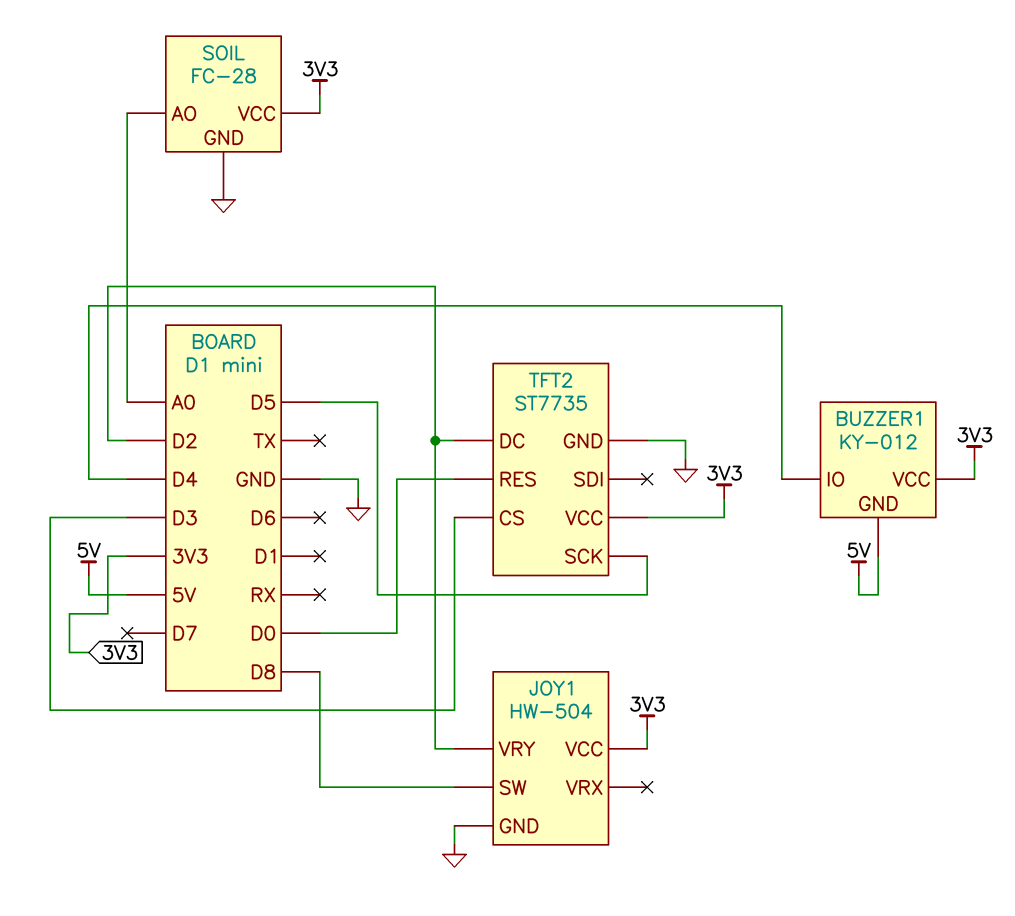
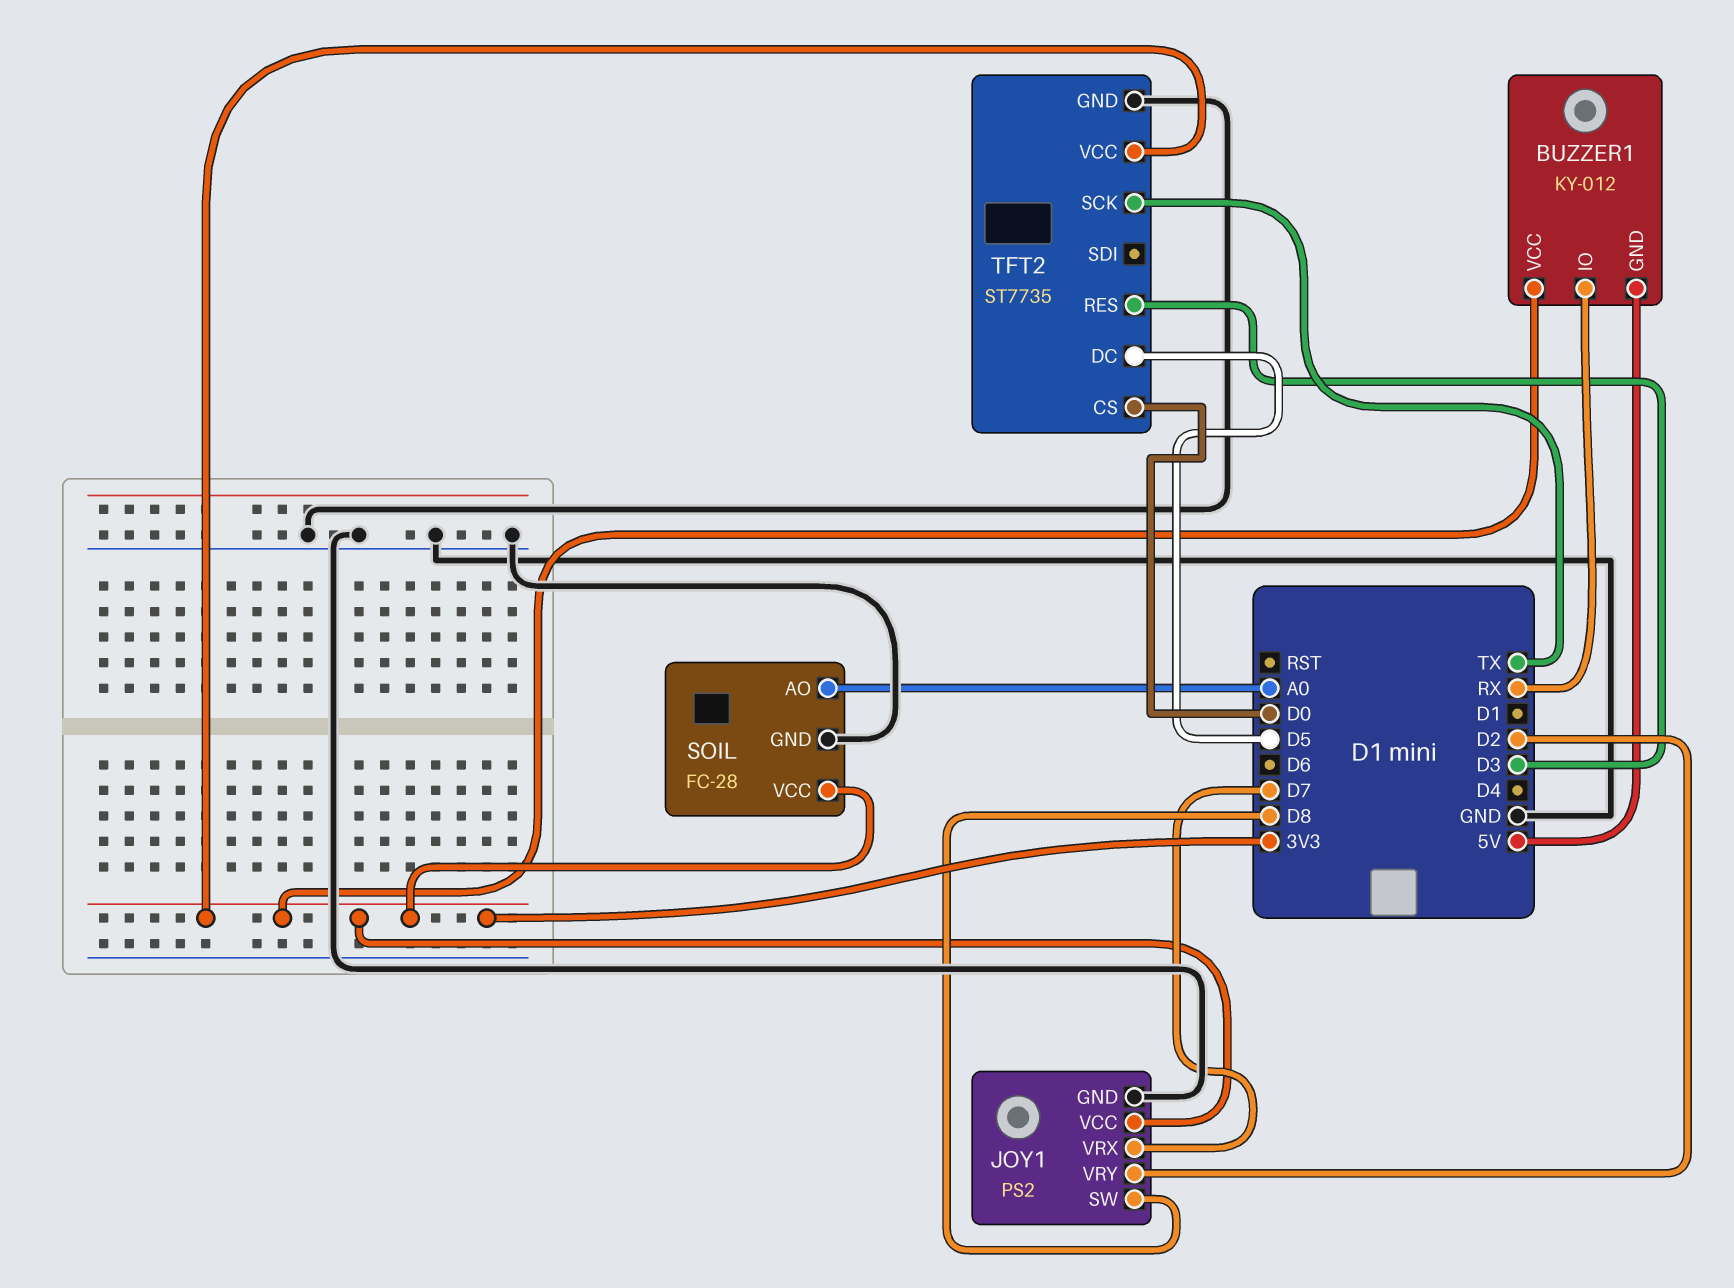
BUZZER1 pin IO: D4 -> RX
JOY1: HW-504 -> PS2
JOY1 pin VRX: none -> D7
TFT2 pin CS: D3 -> D0
TFT2 pin DC: D2 -> D5
TFT2 pin RES: D0 -> D3
TFT2 pin SCK: D5 -> TX

